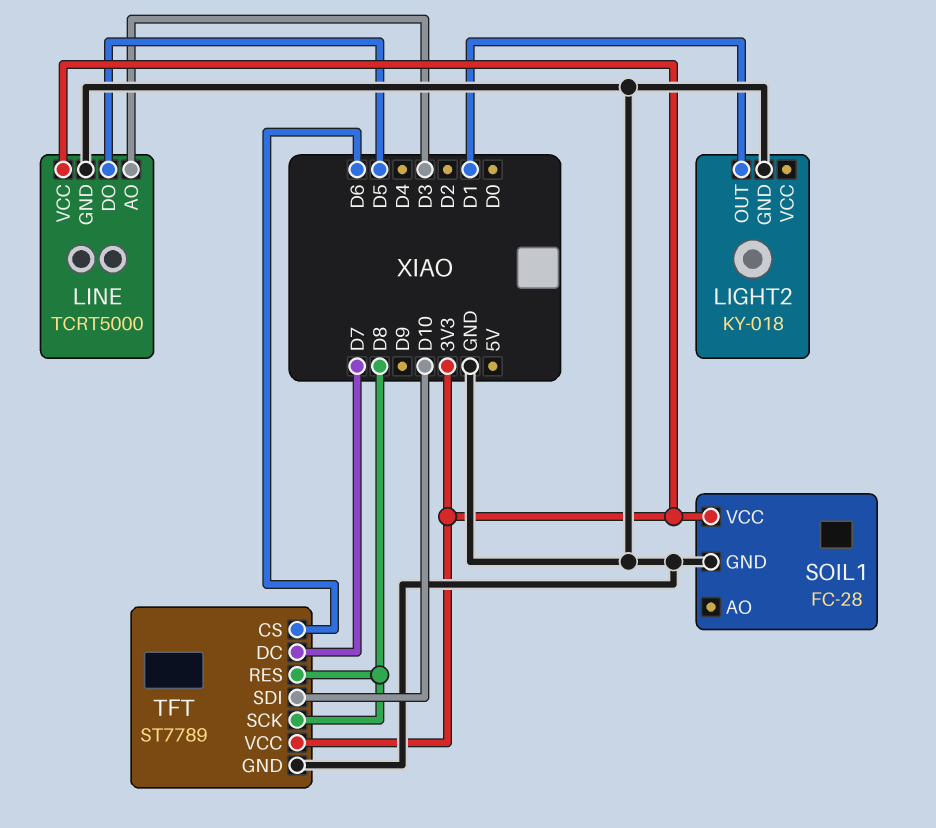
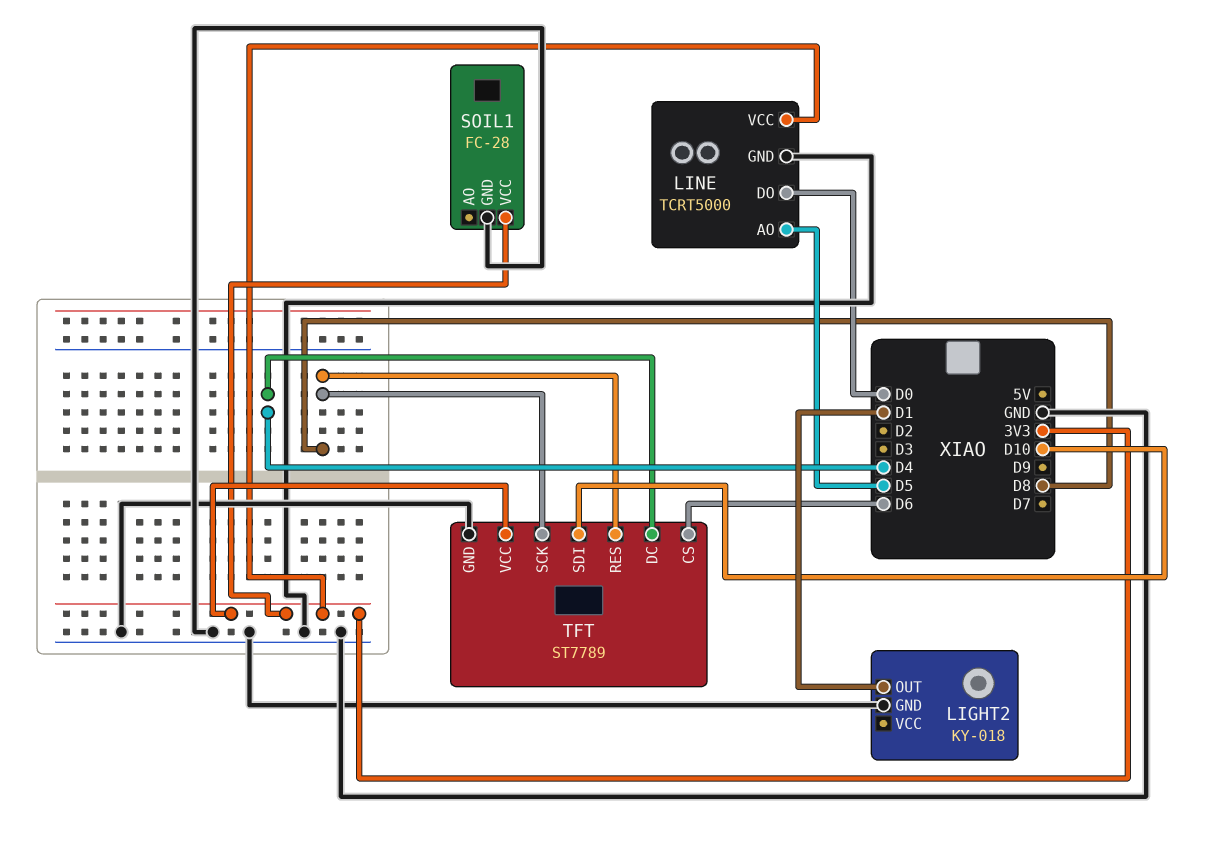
LINE pin AO: D3 -> D5
LINE pin DO: D5 -> D0
TFT pin DC: D7 -> D4

